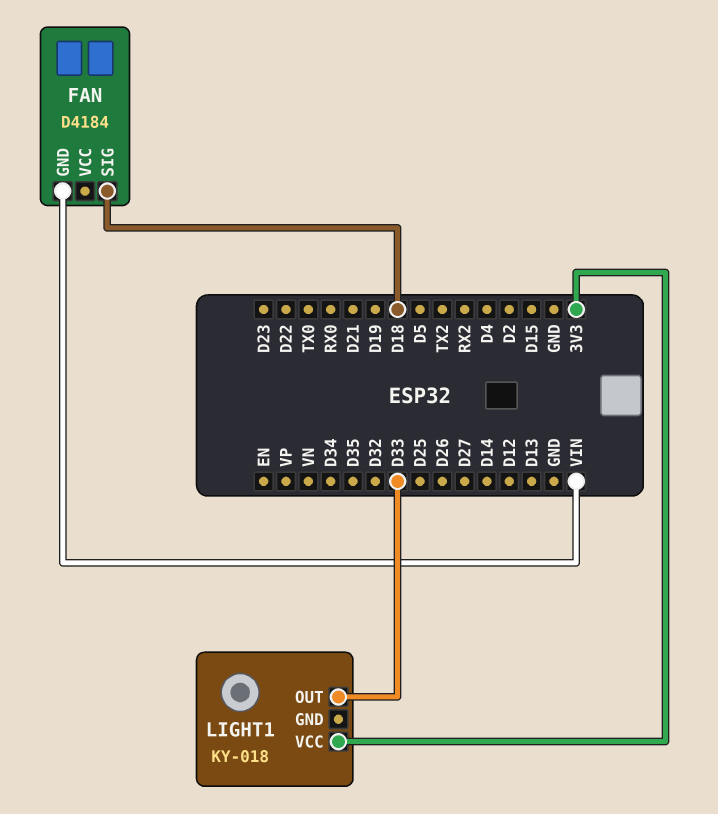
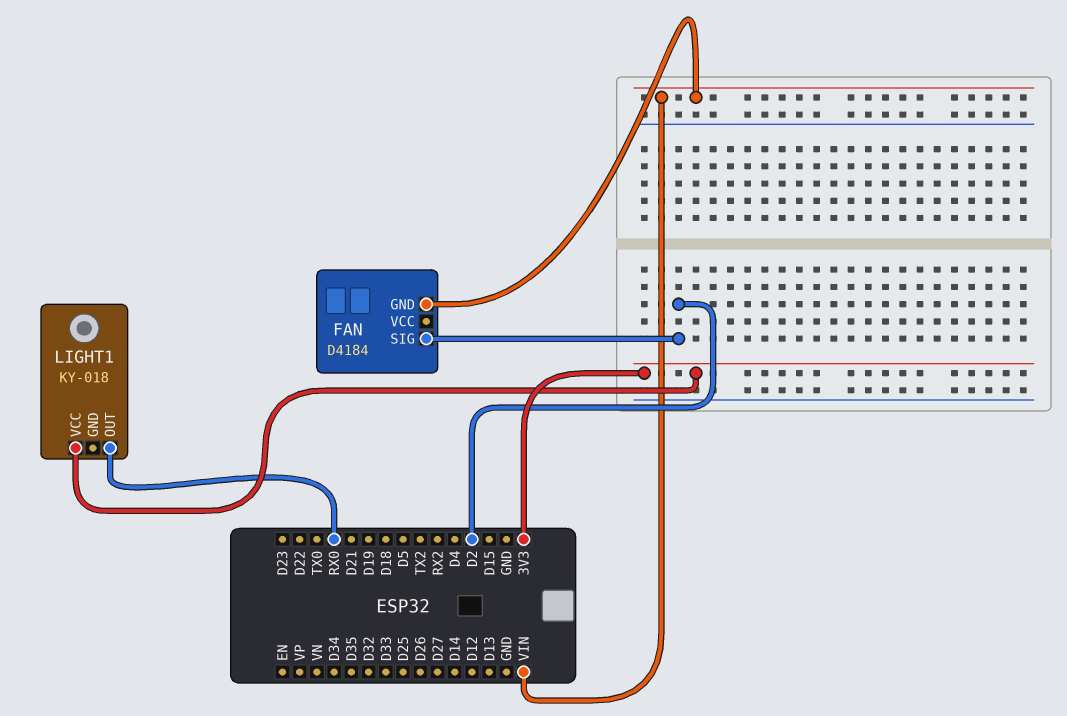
FAN pin SIG: D18 -> D2
LIGHT1 pin OUT: D33 -> RX0

